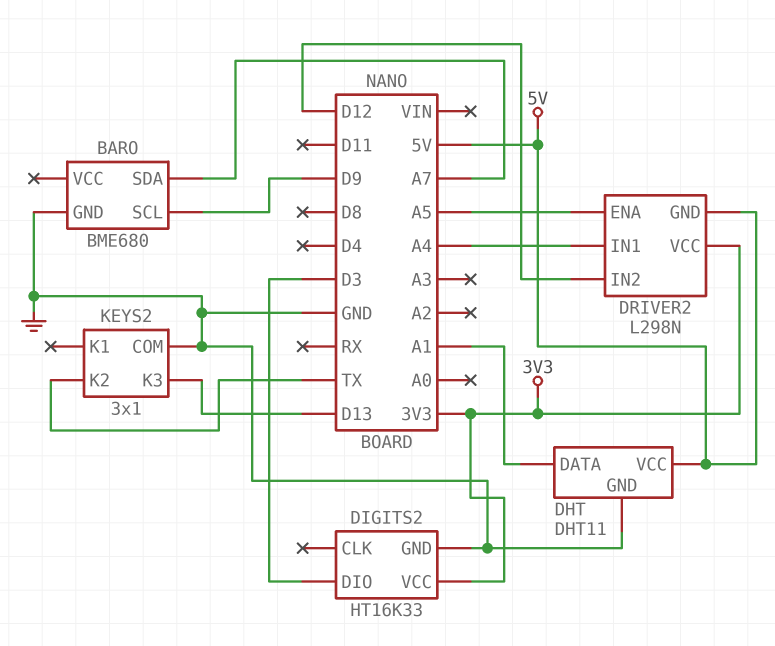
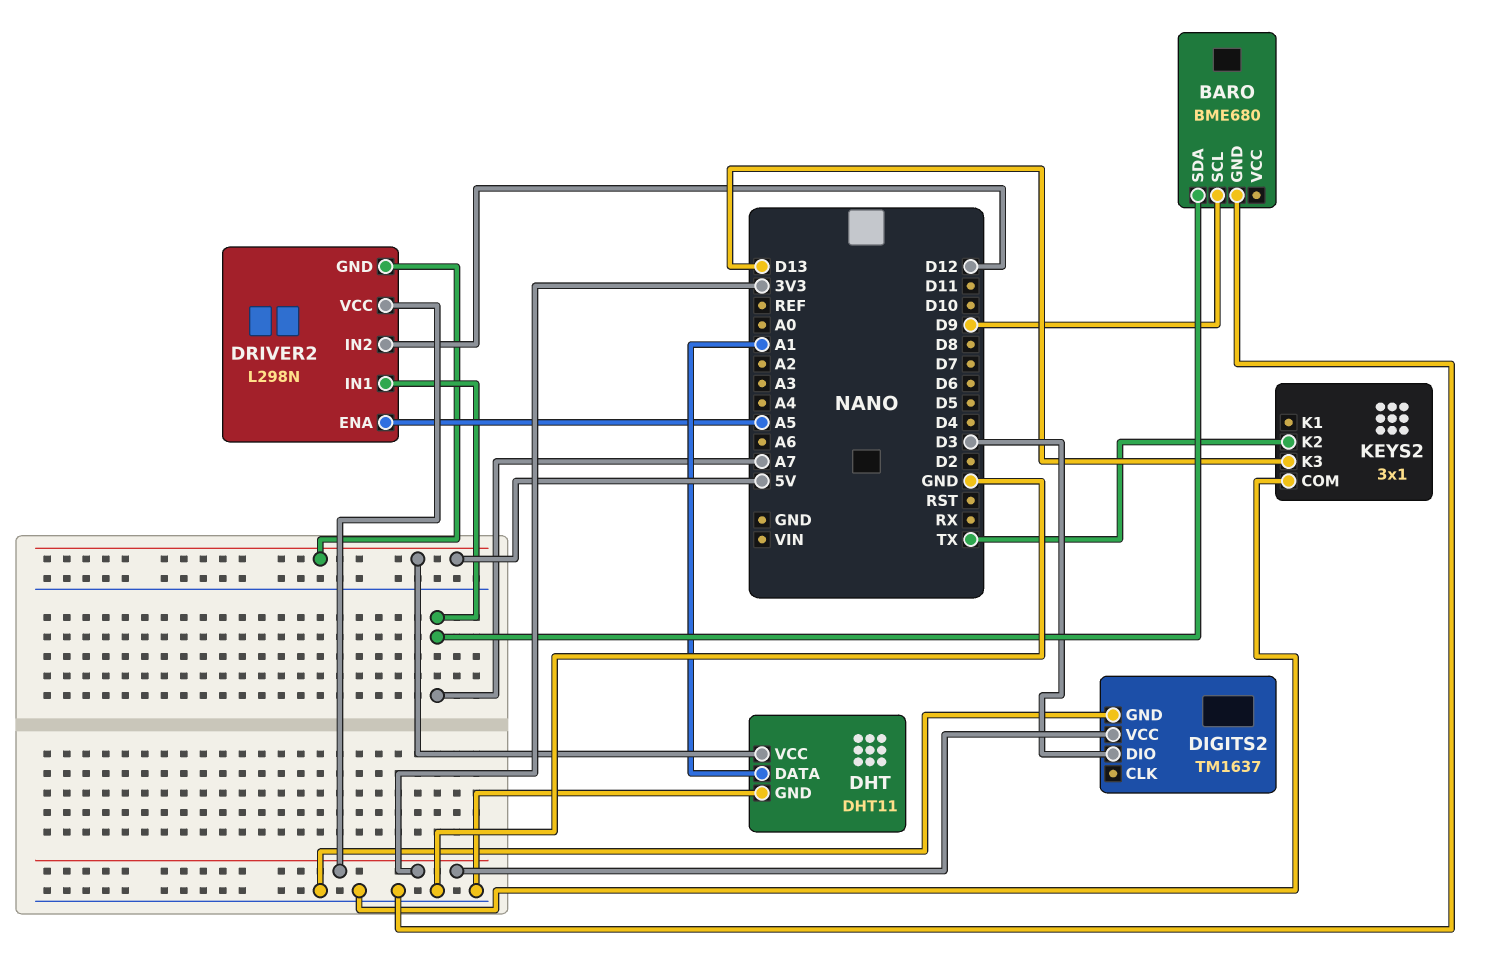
DIGITS2: HT16K33 -> TM1637
DRIVER2 pin IN1: A4 -> A7

